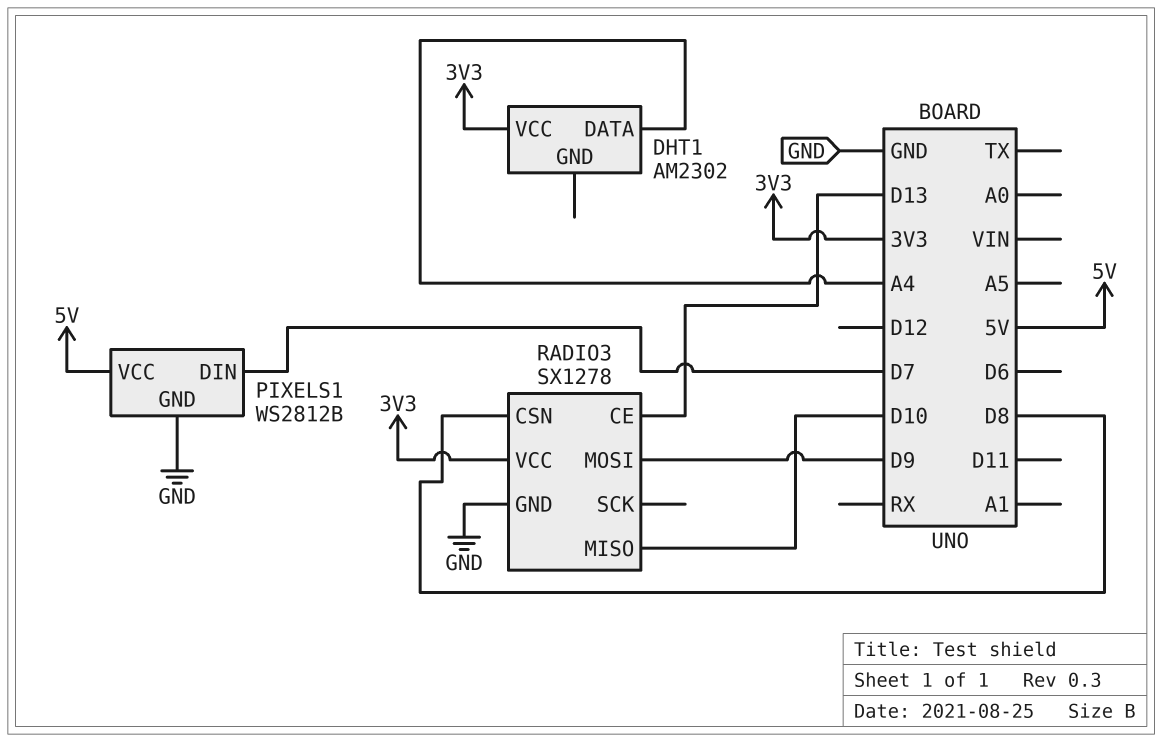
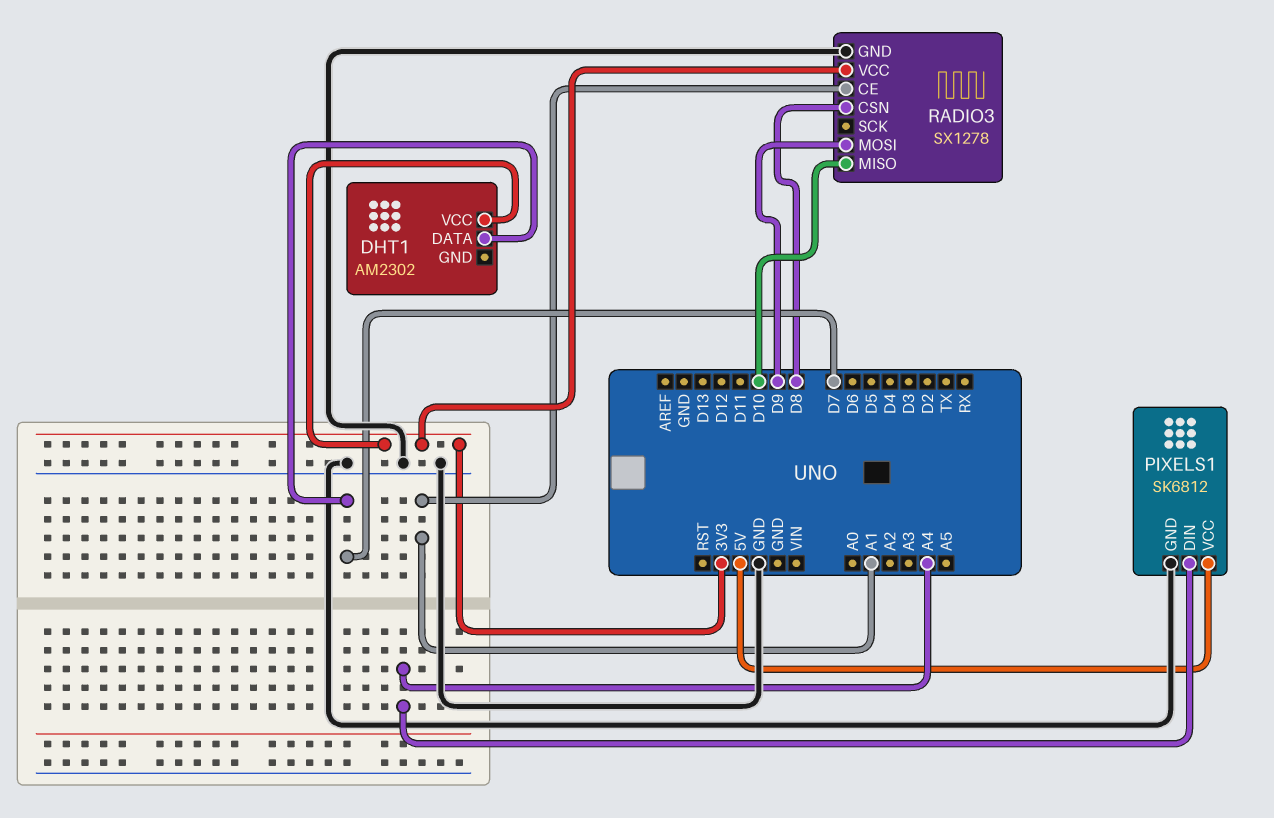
DHT1 pin DATA: A4 -> D7
PIXELS1: WS2812B -> SK6812
PIXELS1 pin DIN: D7 -> A4
RADIO3 pin CE: D13 -> A1

